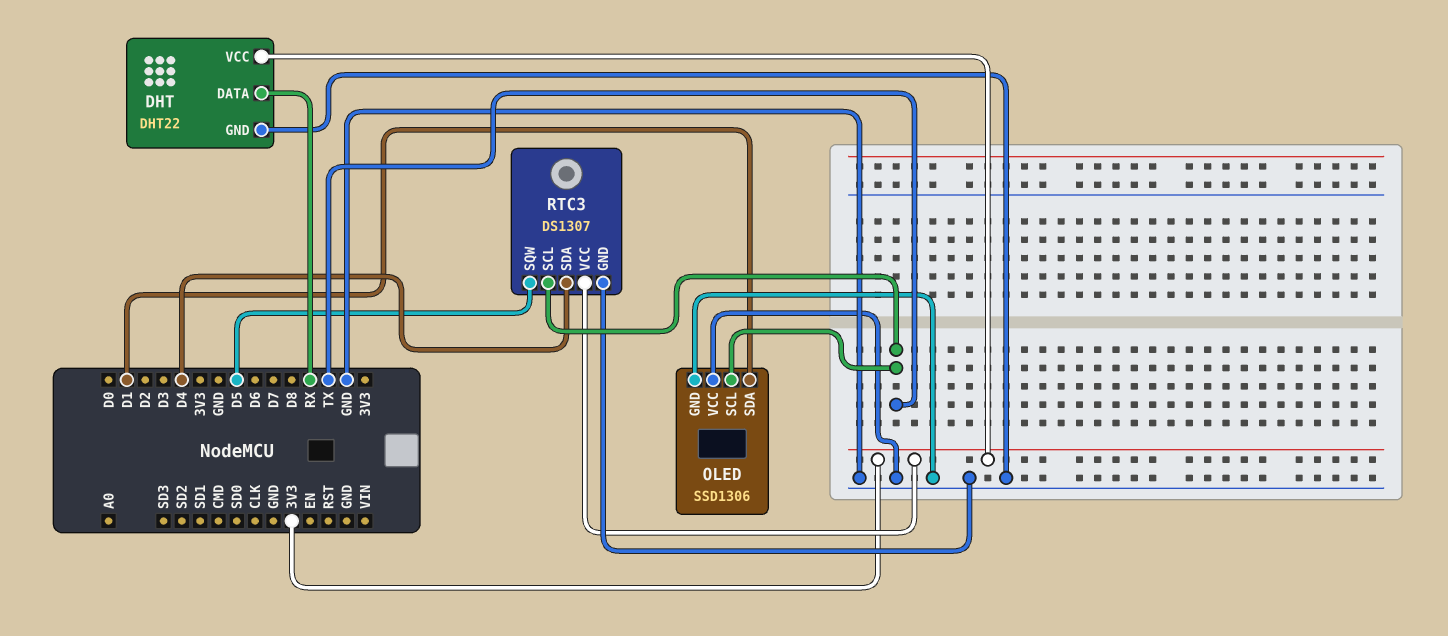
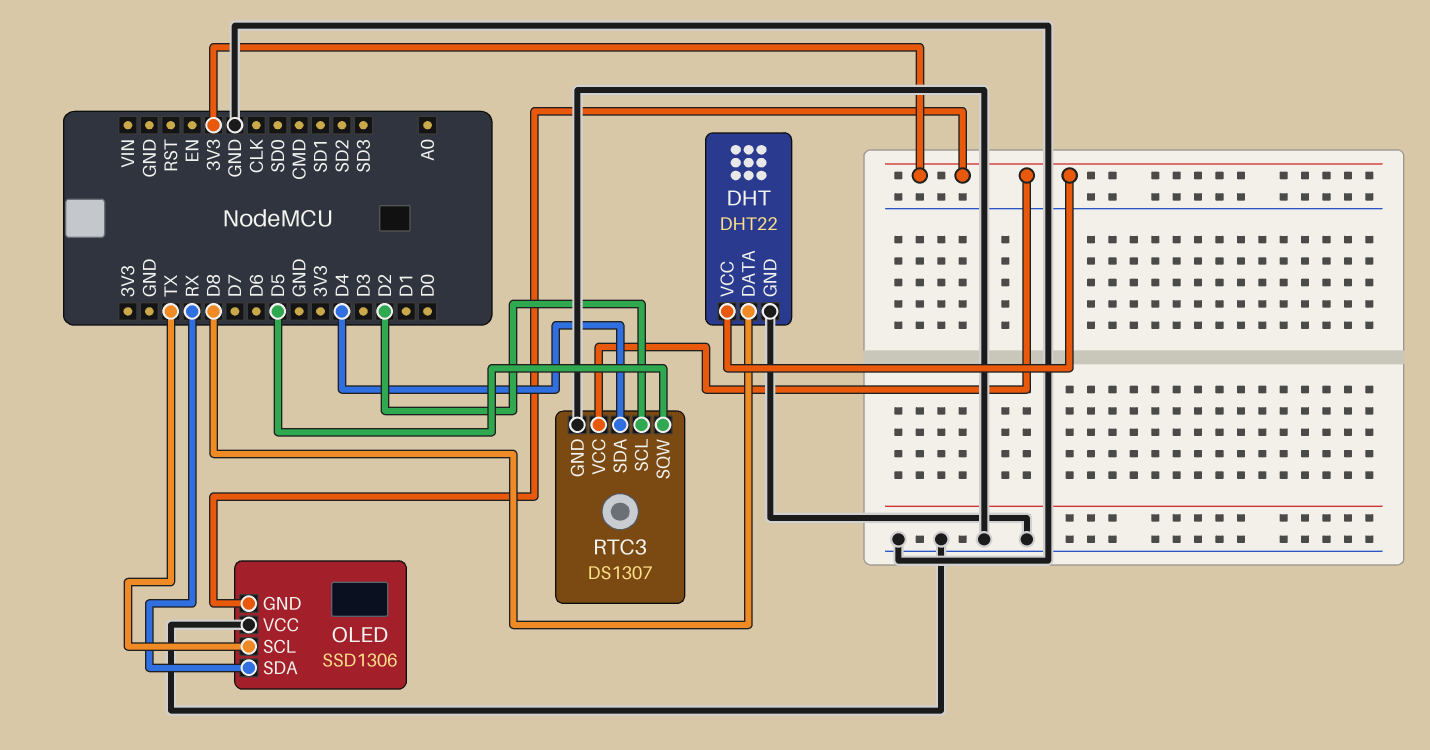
DHT pin DATA: RX -> D8
OLED pin GND: GND -> 3V3
OLED pin SDA: D1 -> RX
RTC3 pin SCL: TX -> D2

